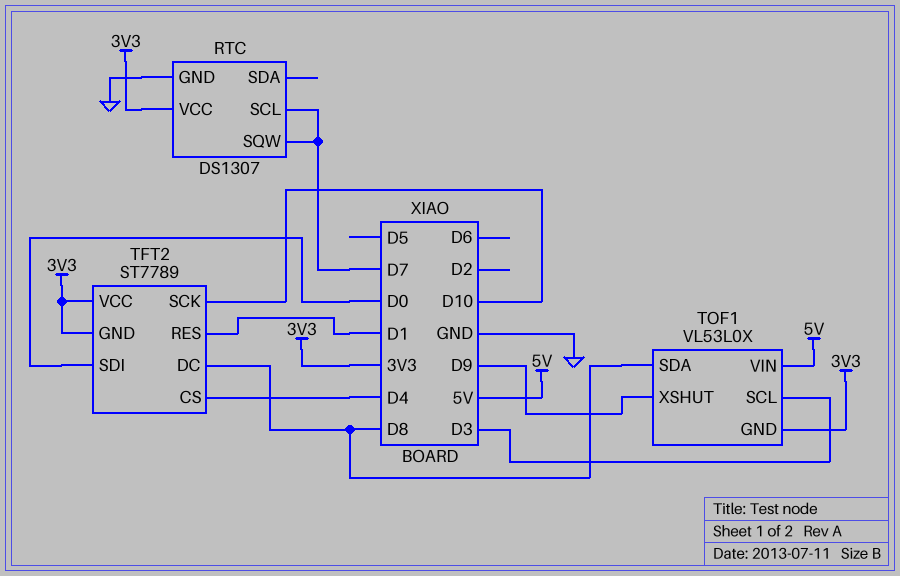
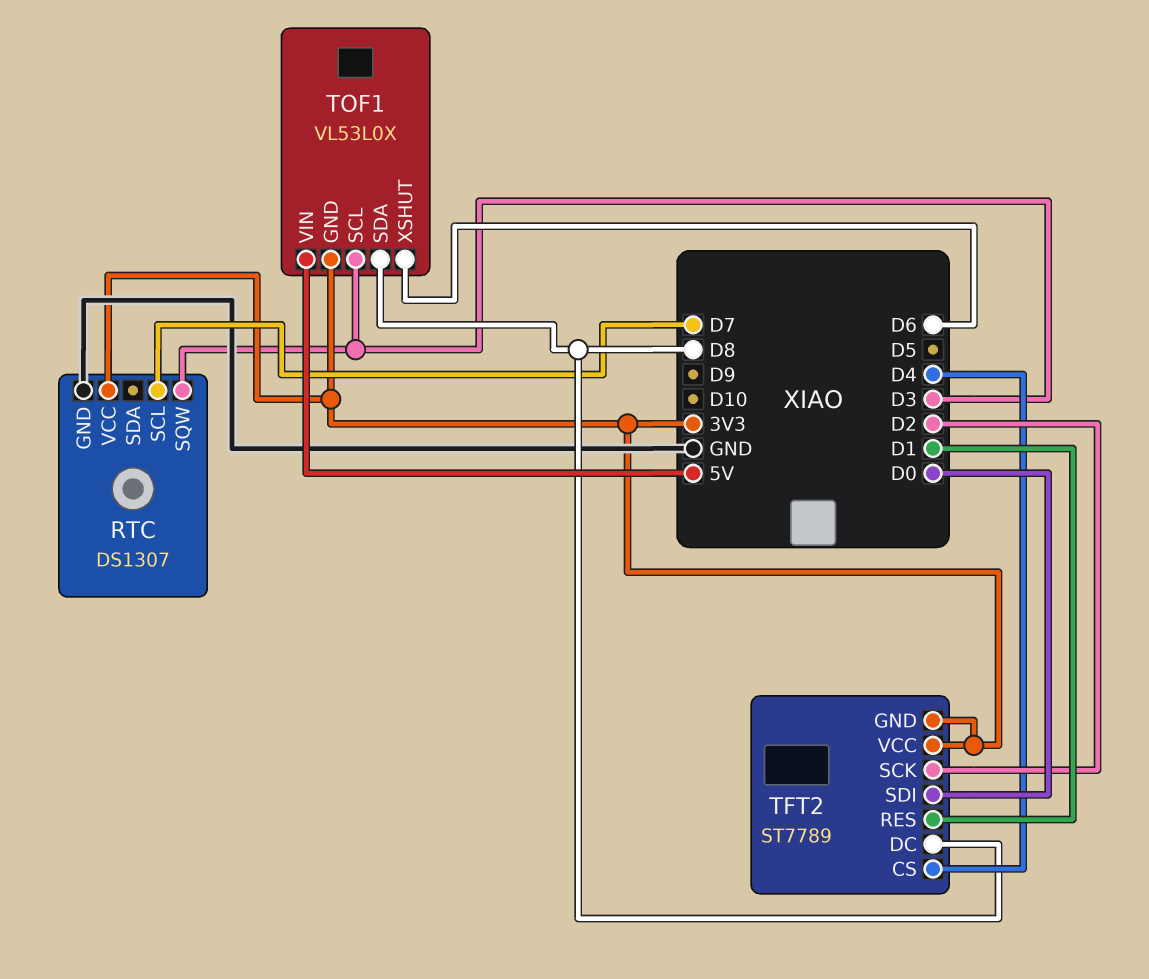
RTC pin SQW: D7 -> D3
TFT2 pin SCK: D10 -> D2
TOF1 pin XSHUT: D9 -> D6

